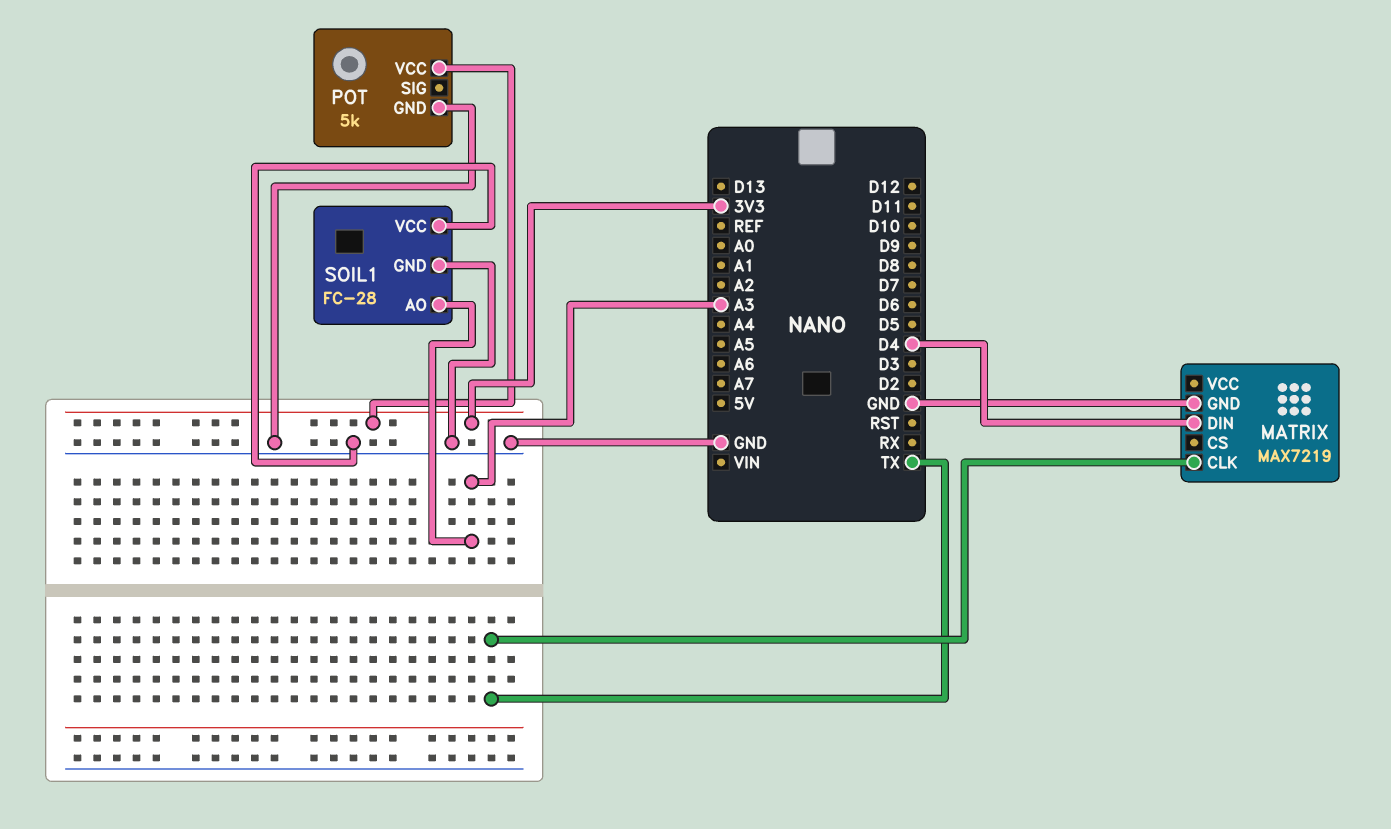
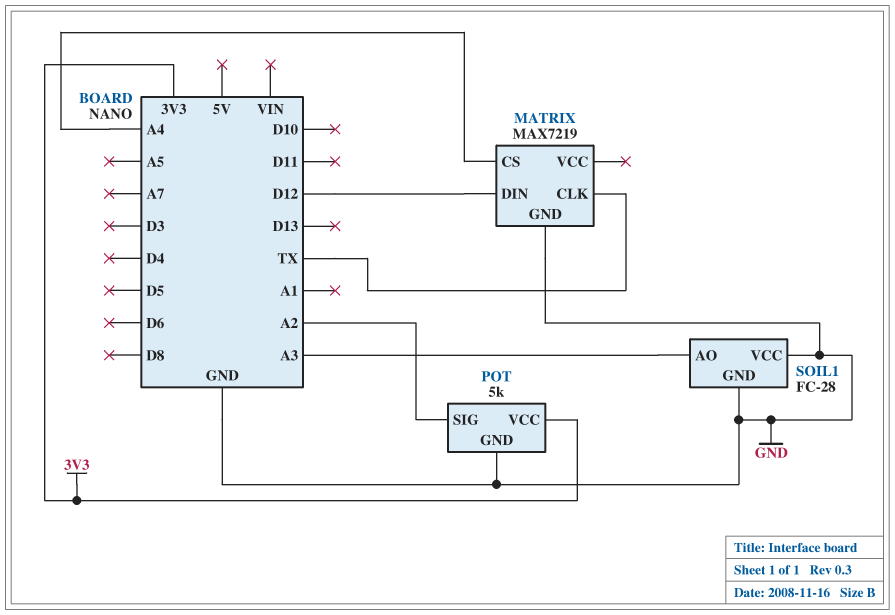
MATRIX pin CS: none -> A4
MATRIX pin DIN: D4 -> D12
POT pin SIG: none -> A2

